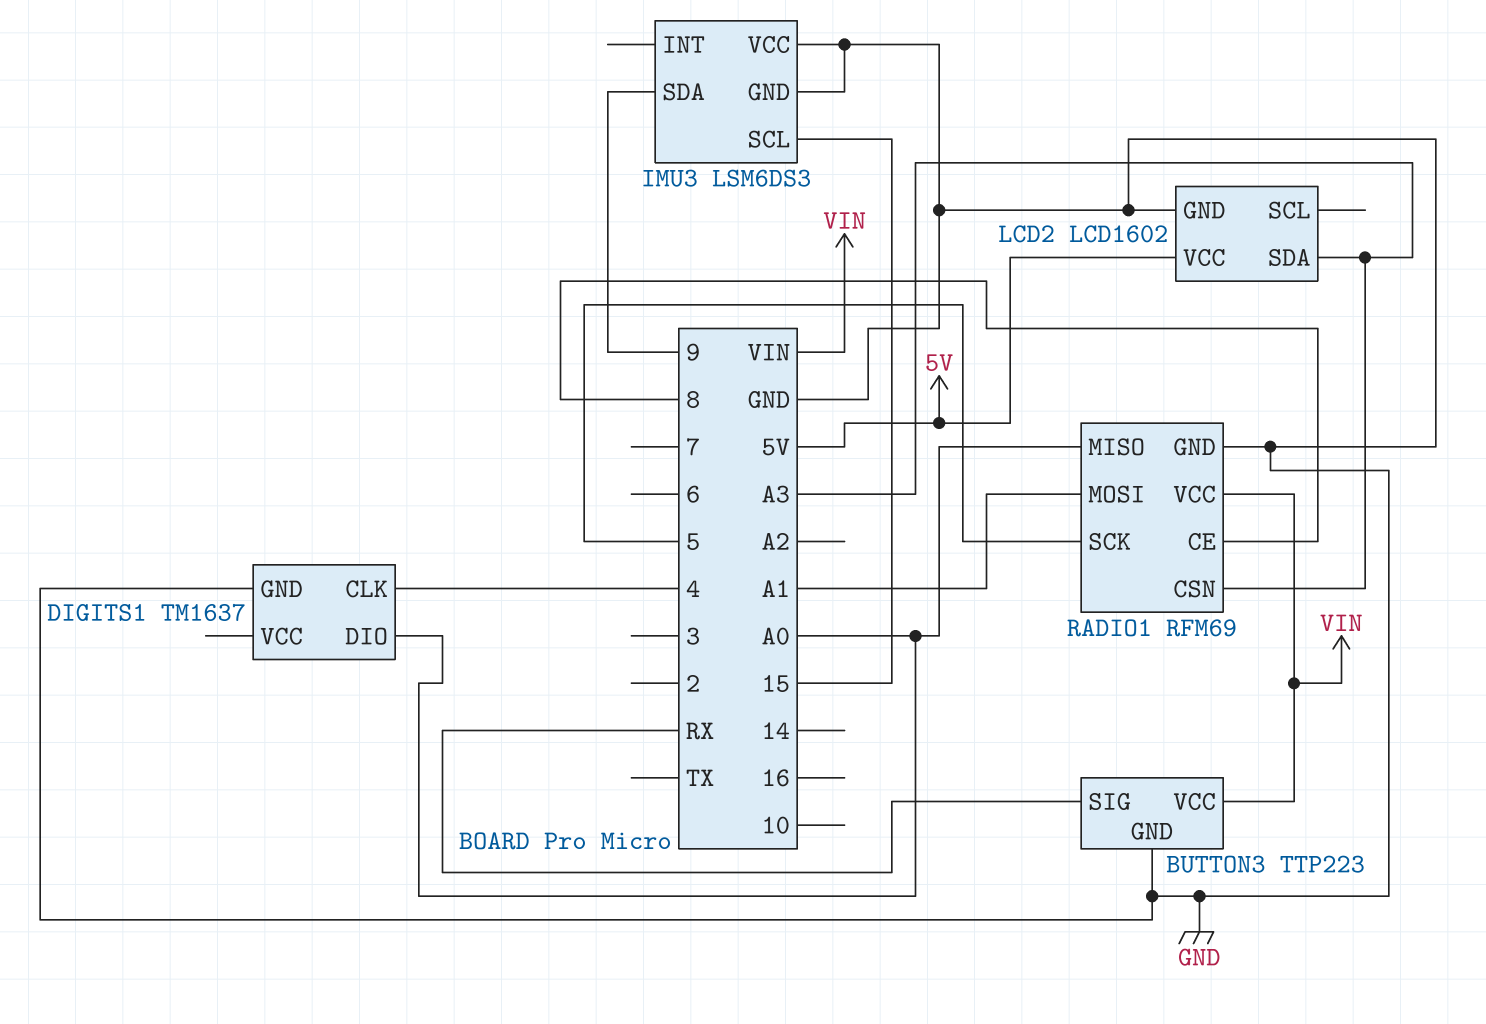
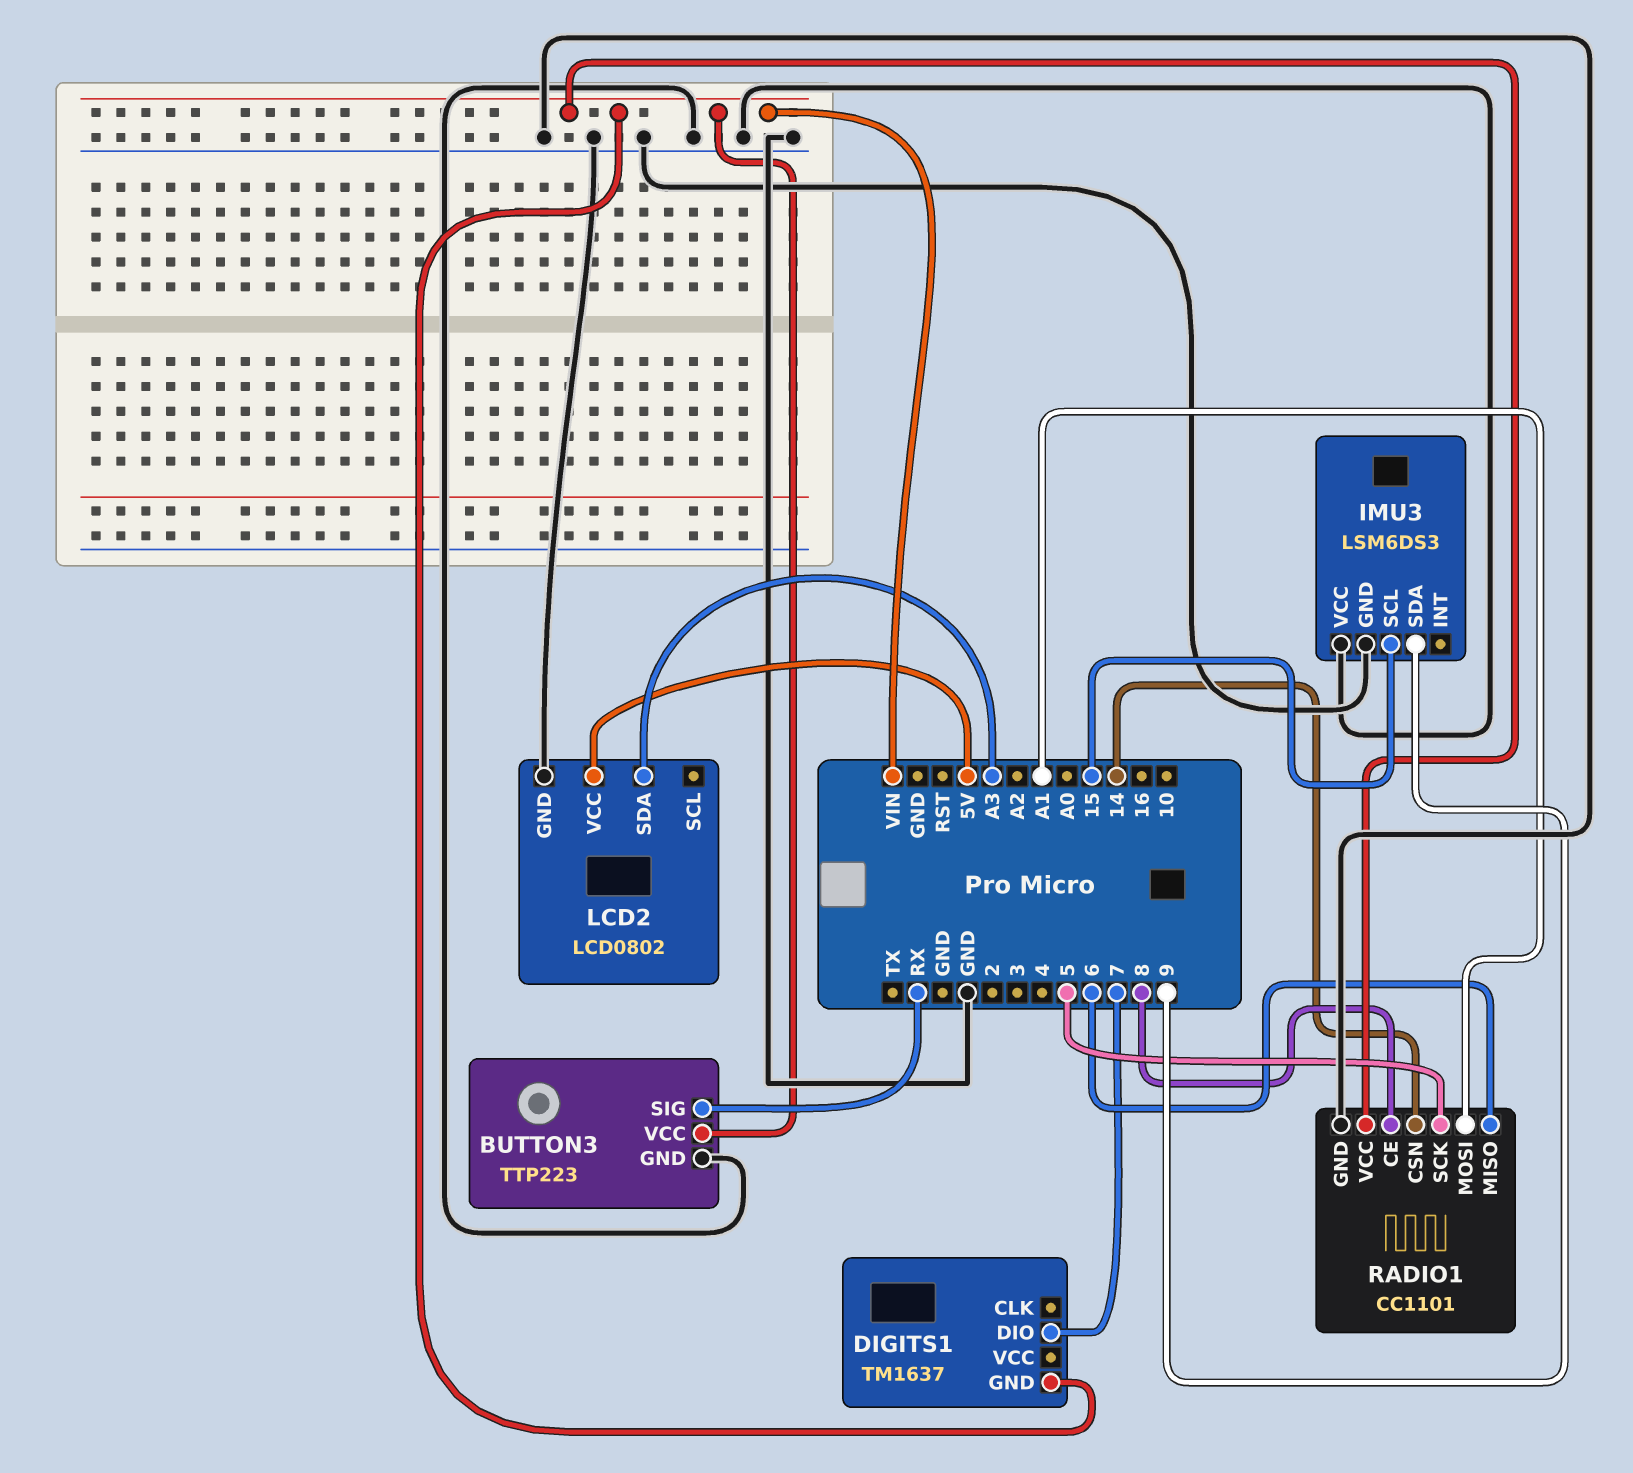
DIGITS1 pin CLK: 4 -> none
DIGITS1 pin DIO: A0 -> 7
DIGITS1 pin GND: GND -> VIN
LCD2: LCD1602 -> LCD0802
RADIO1: RFM69 -> CC1101
RADIO1 pin CSN: A3 -> 14
RADIO1 pin MISO: A0 -> 6

